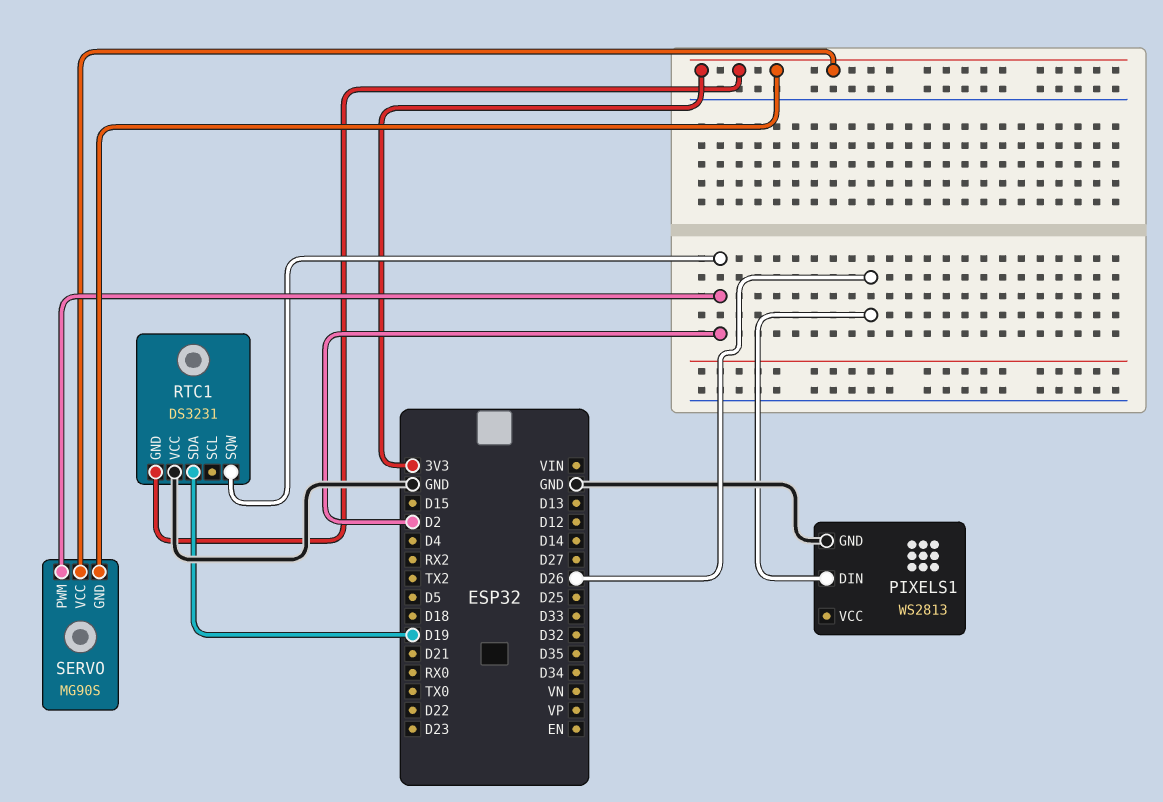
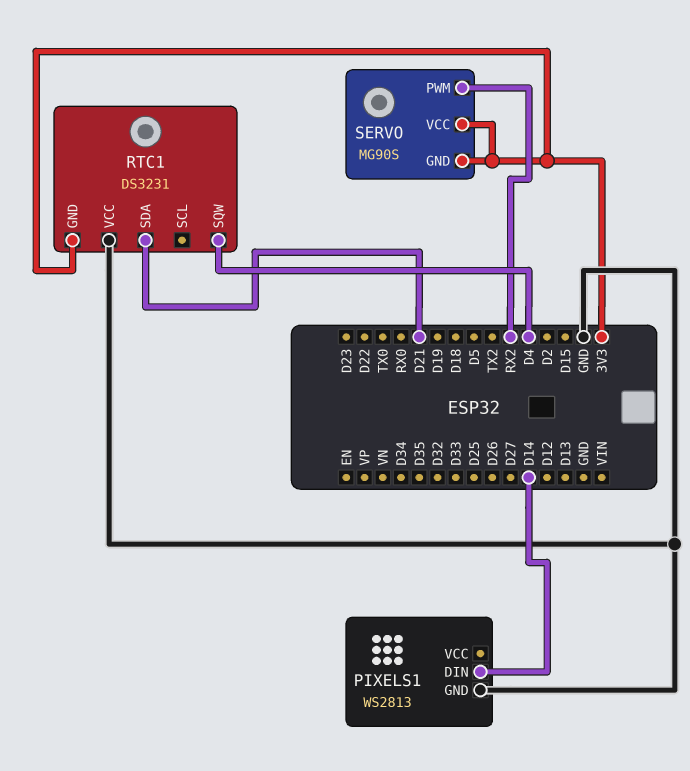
PIXELS1 pin DIN: D26 -> D14
RTC1 pin SDA: D19 -> D21
RTC1 pin SQW: D2 -> D4
SERVO pin PWM: D2 -> RX2

